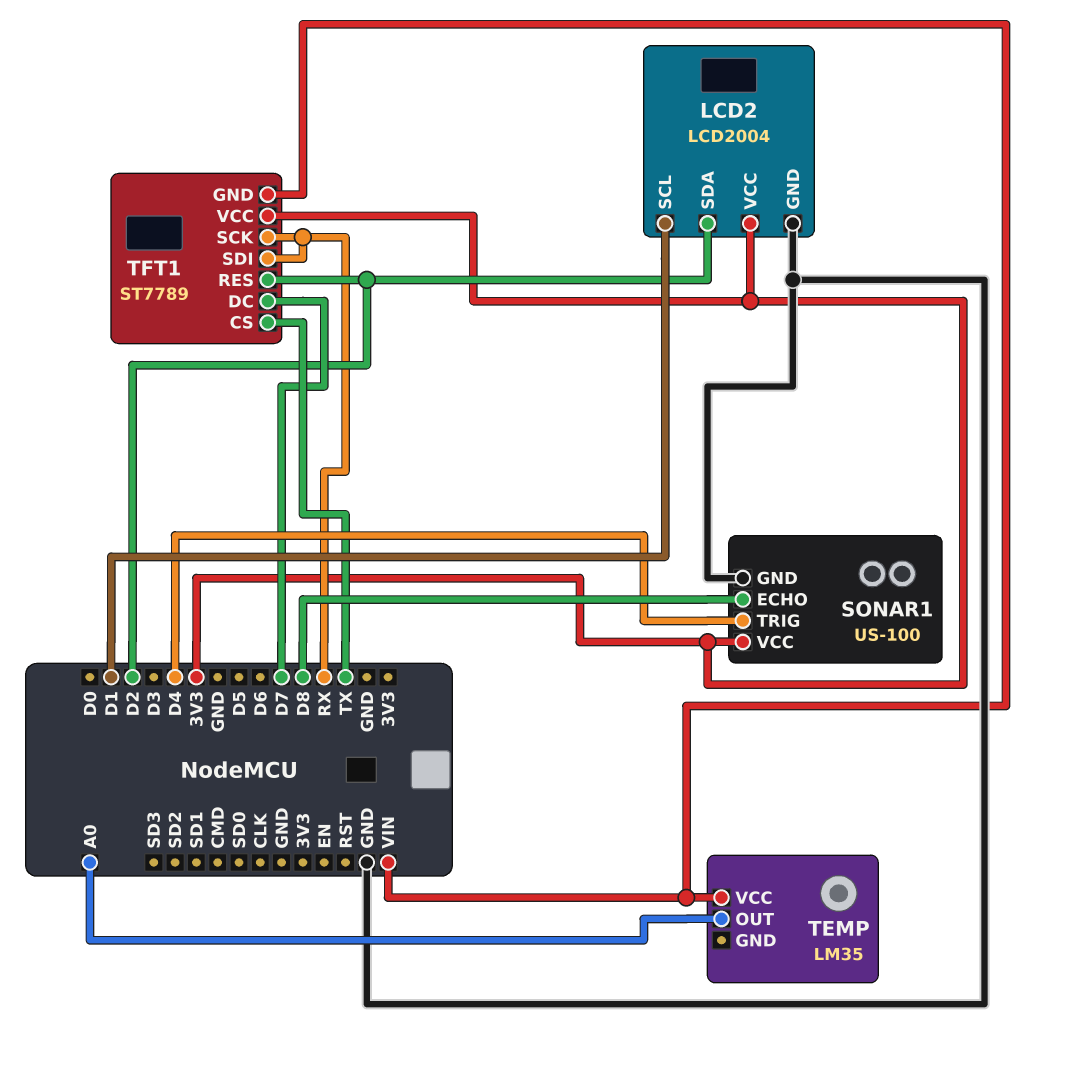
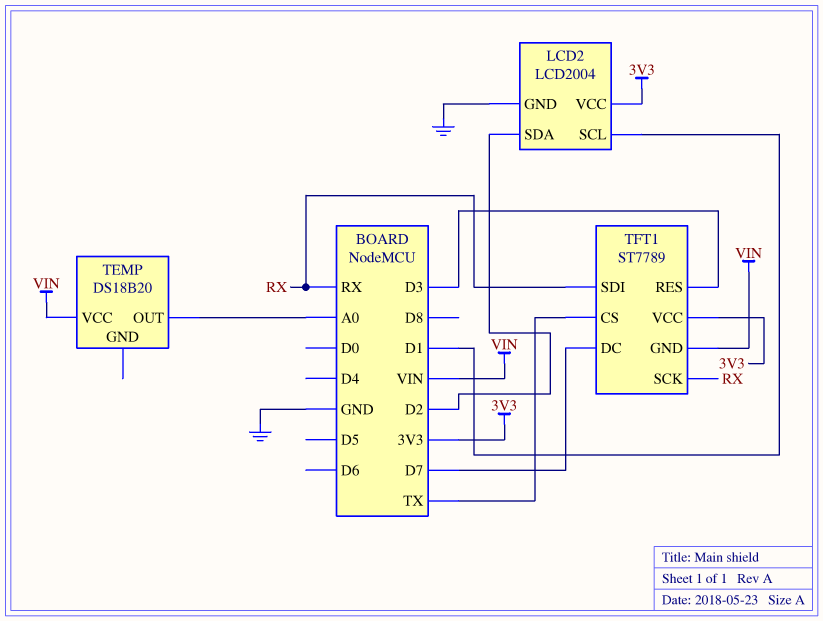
SONAR1: US-100 -> none
SONAR1 pin ECHO: D8 -> none
SONAR1 pin GND: GND -> none
SONAR1 pin TRIG: D4 -> none
SONAR1 pin VCC: 3V3 -> none
TEMP: LM35 -> DS18B20
TFT1 pin RES: D2 -> D3

